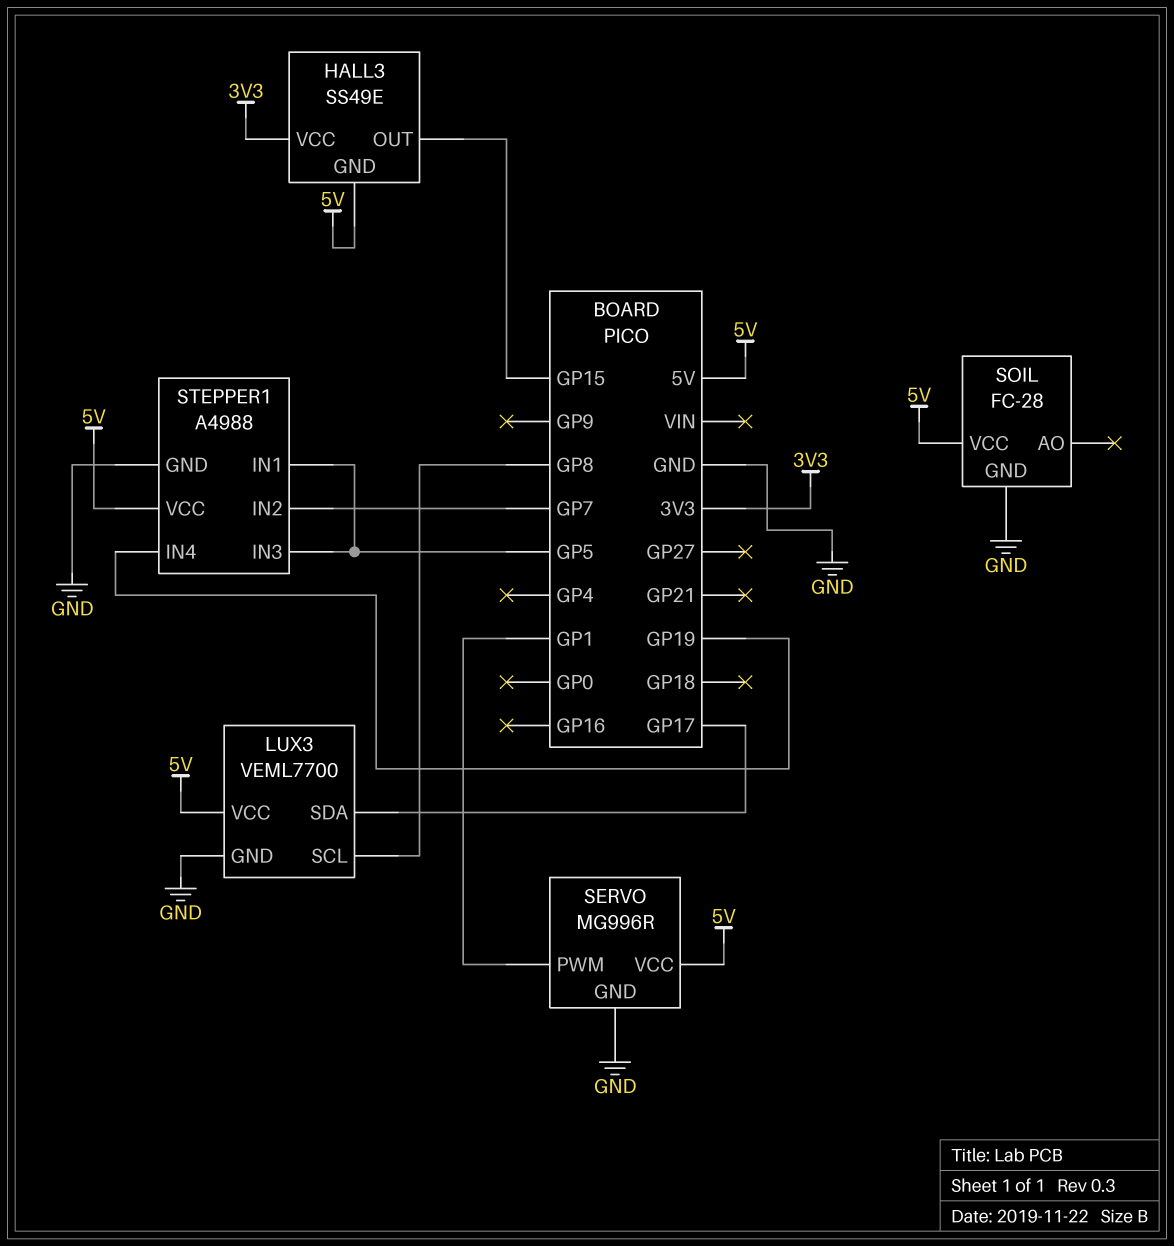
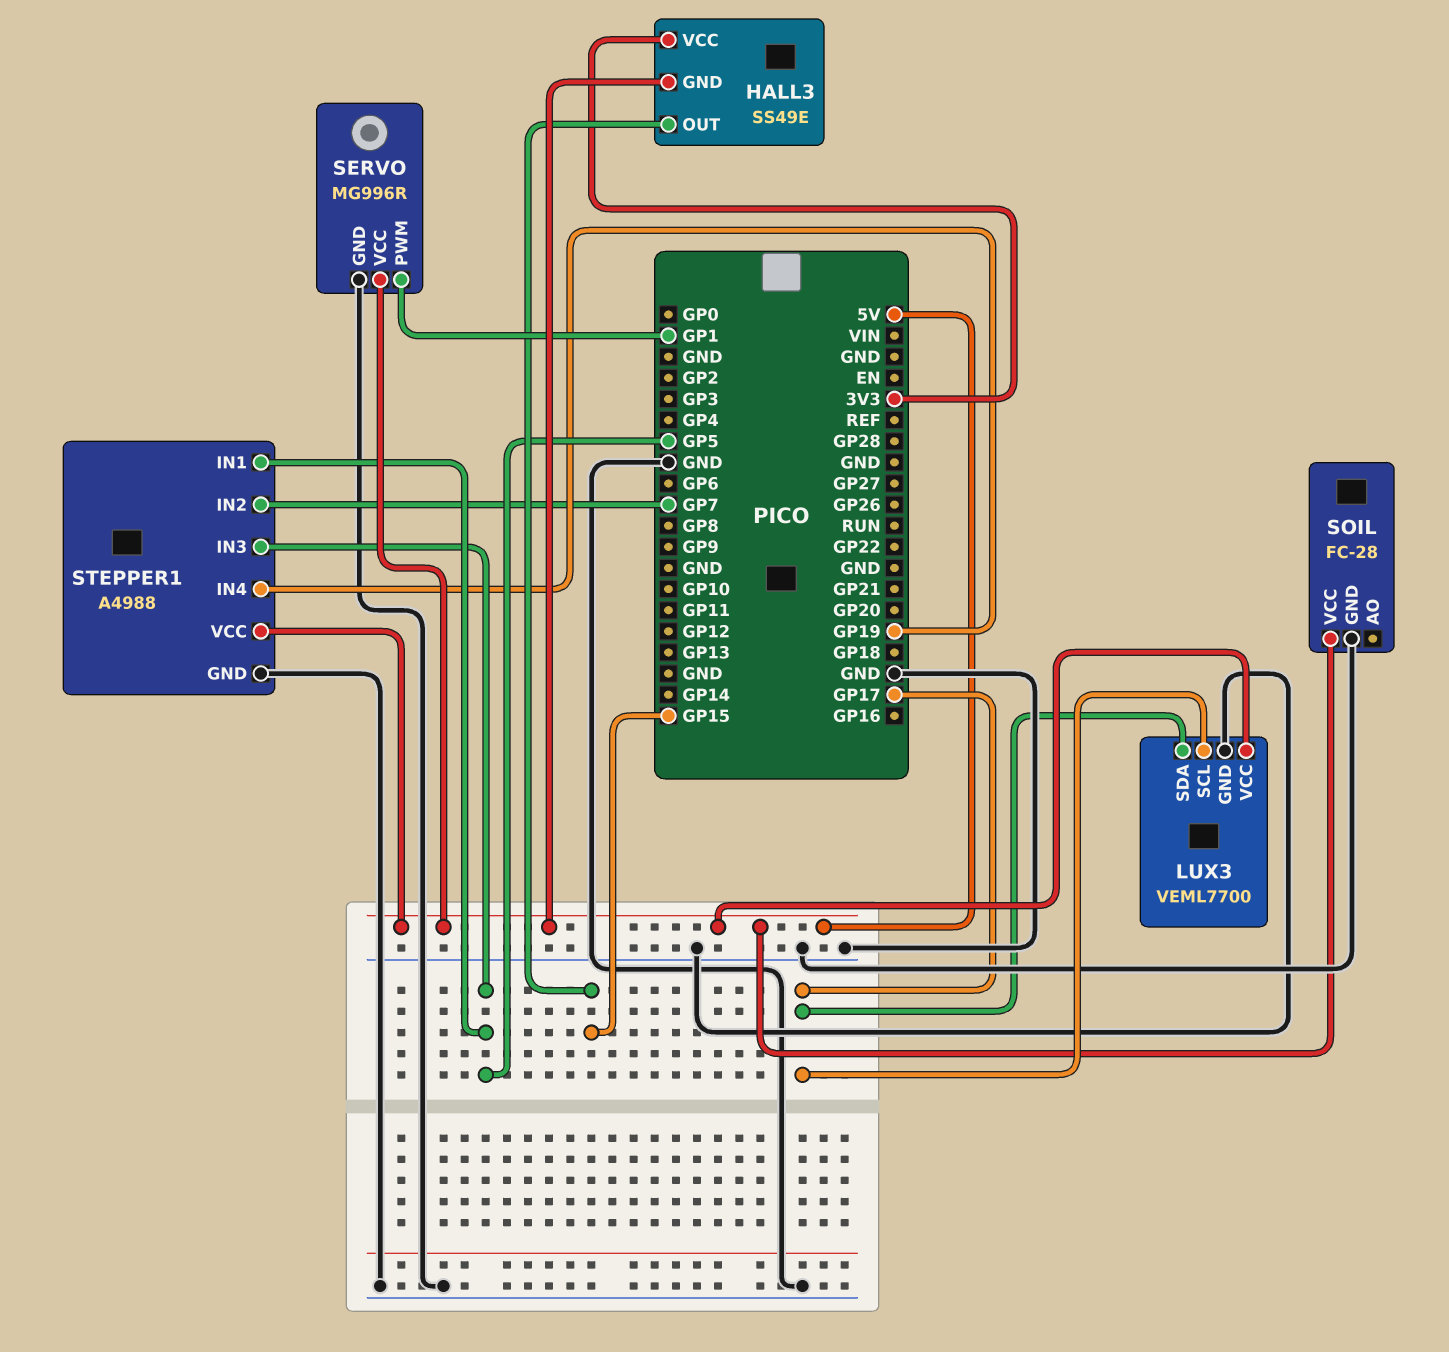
LUX3 pin SCL: GP8 -> GP17

